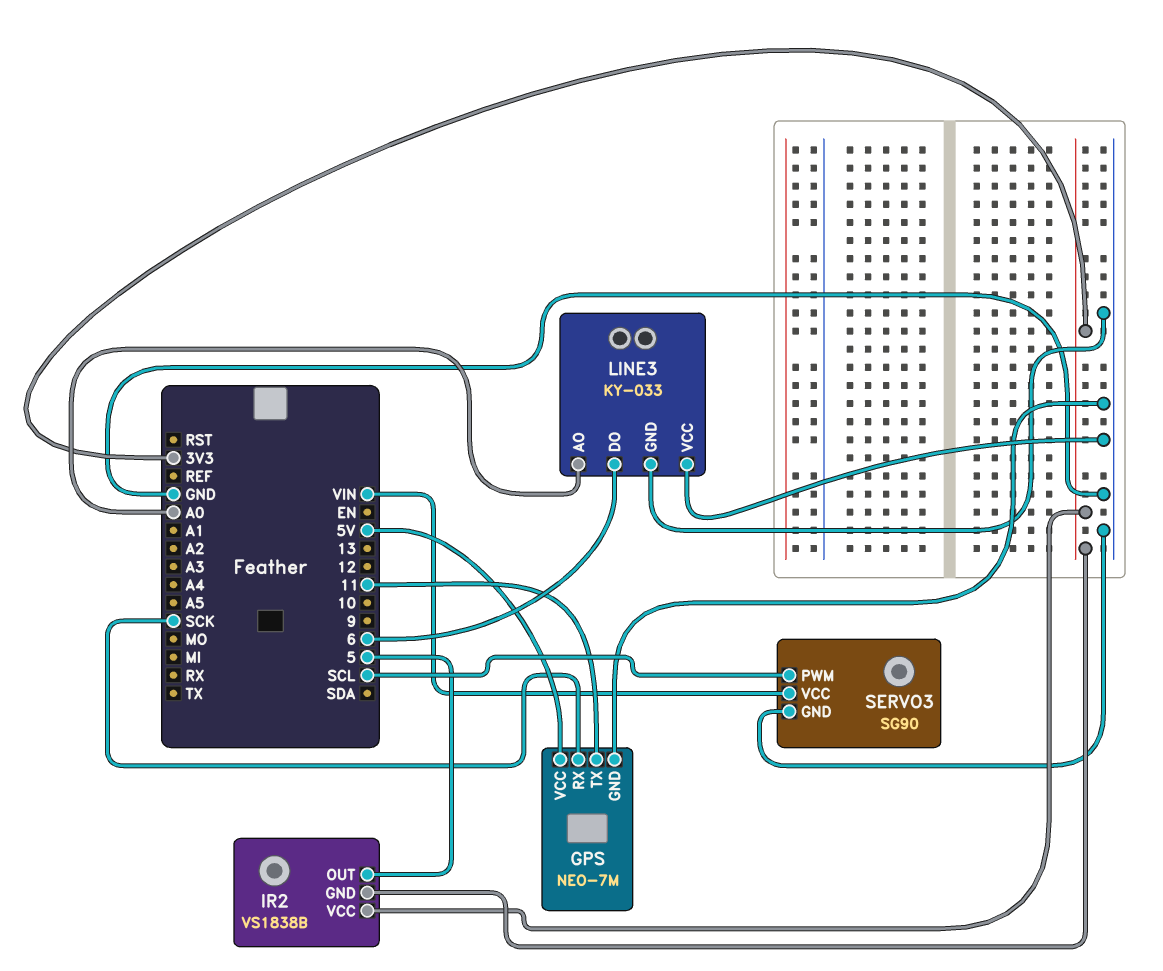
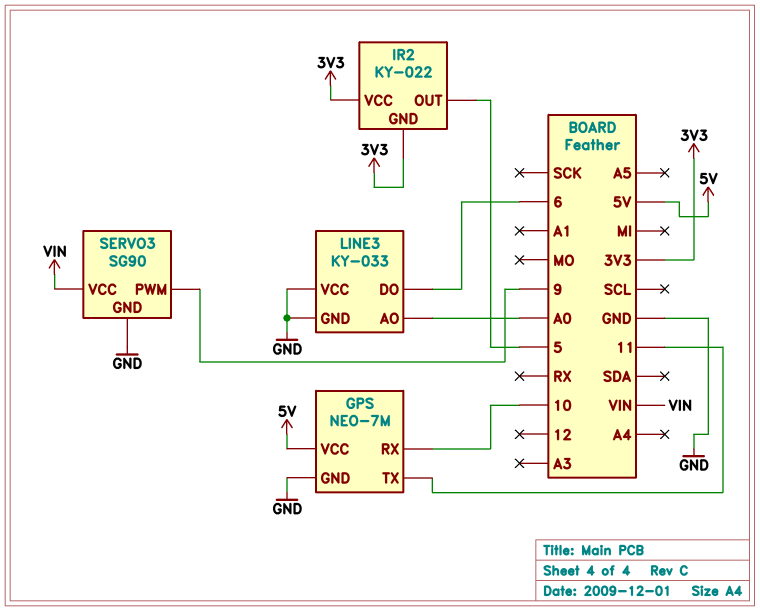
GPS pin RX: SCK -> 10
IR2: VS1838B -> KY-022
SERVO3 pin PWM: SCL -> 9

